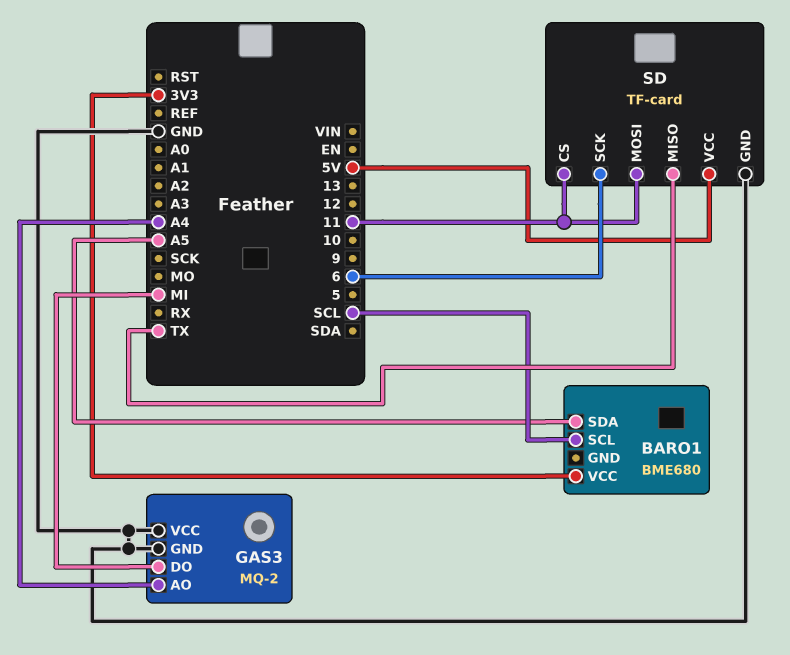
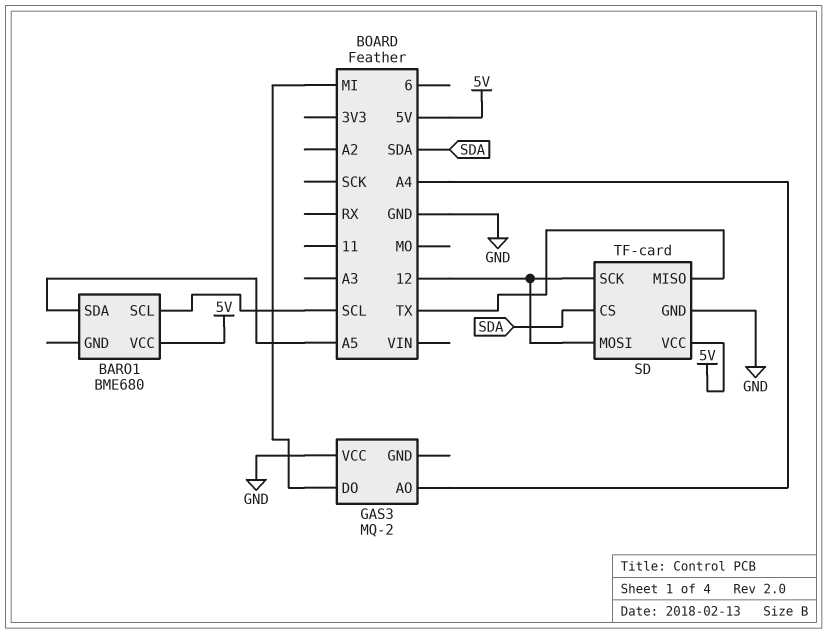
BARO1 pin VCC: 3V3 -> 5V
GAS3 pin GND: GND -> none
SD pin CS: 11 -> SDA
SD pin MOSI: 11 -> 12
SD pin SCK: 6 -> 12

